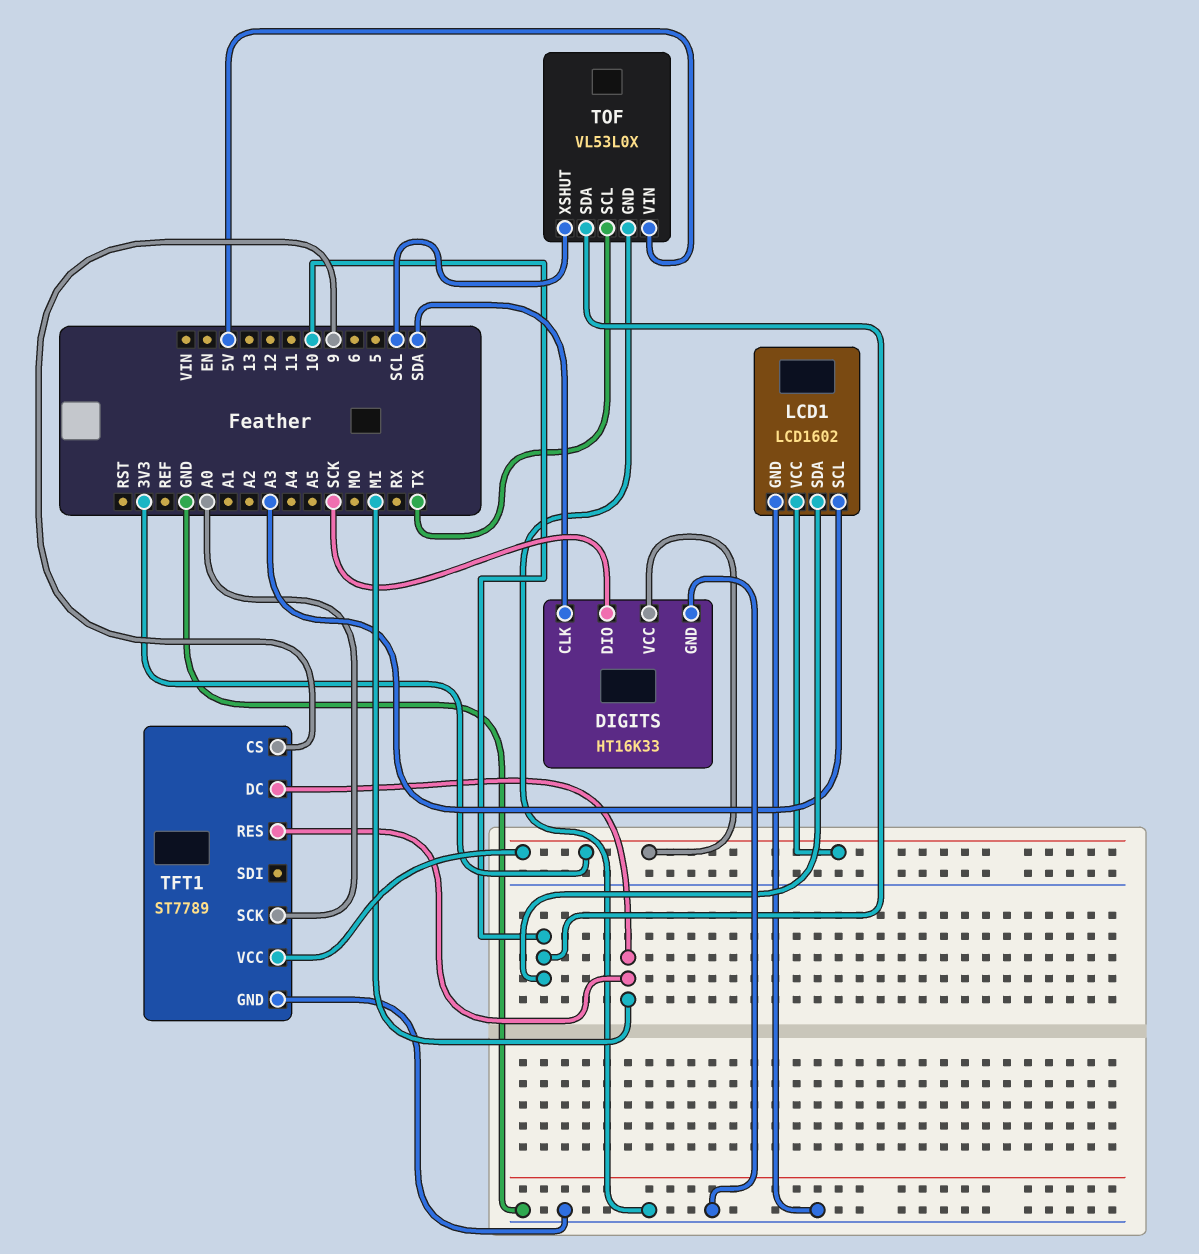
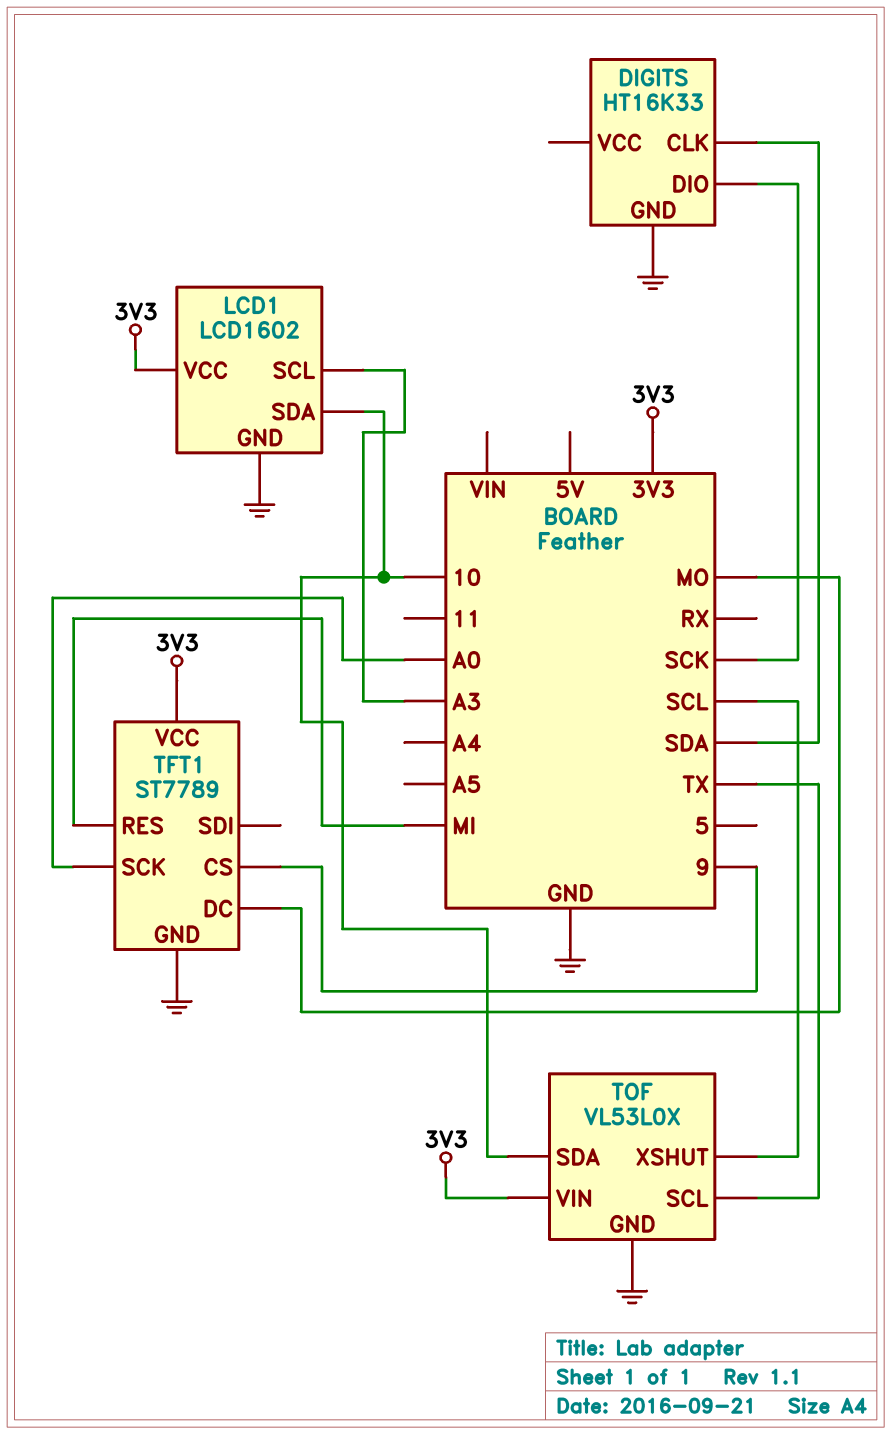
DIGITS pin VCC: 3V3 -> none
TFT1 pin DC: MI -> MO
TOF pin VIN: 5V -> 3V3

